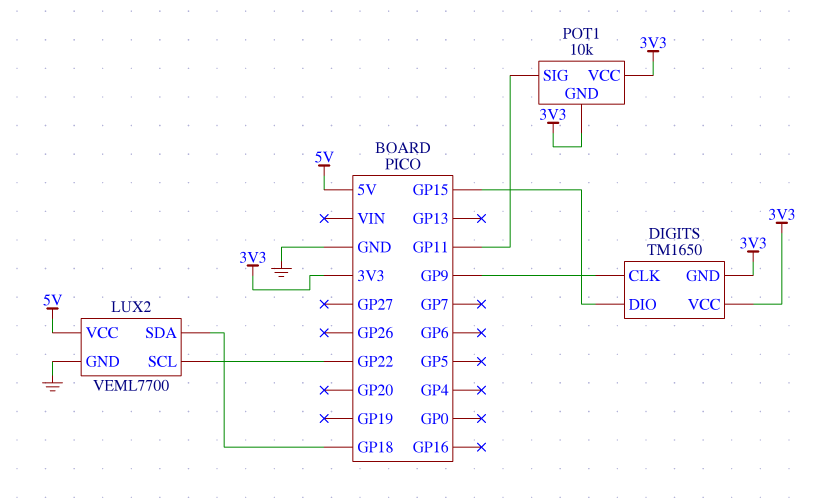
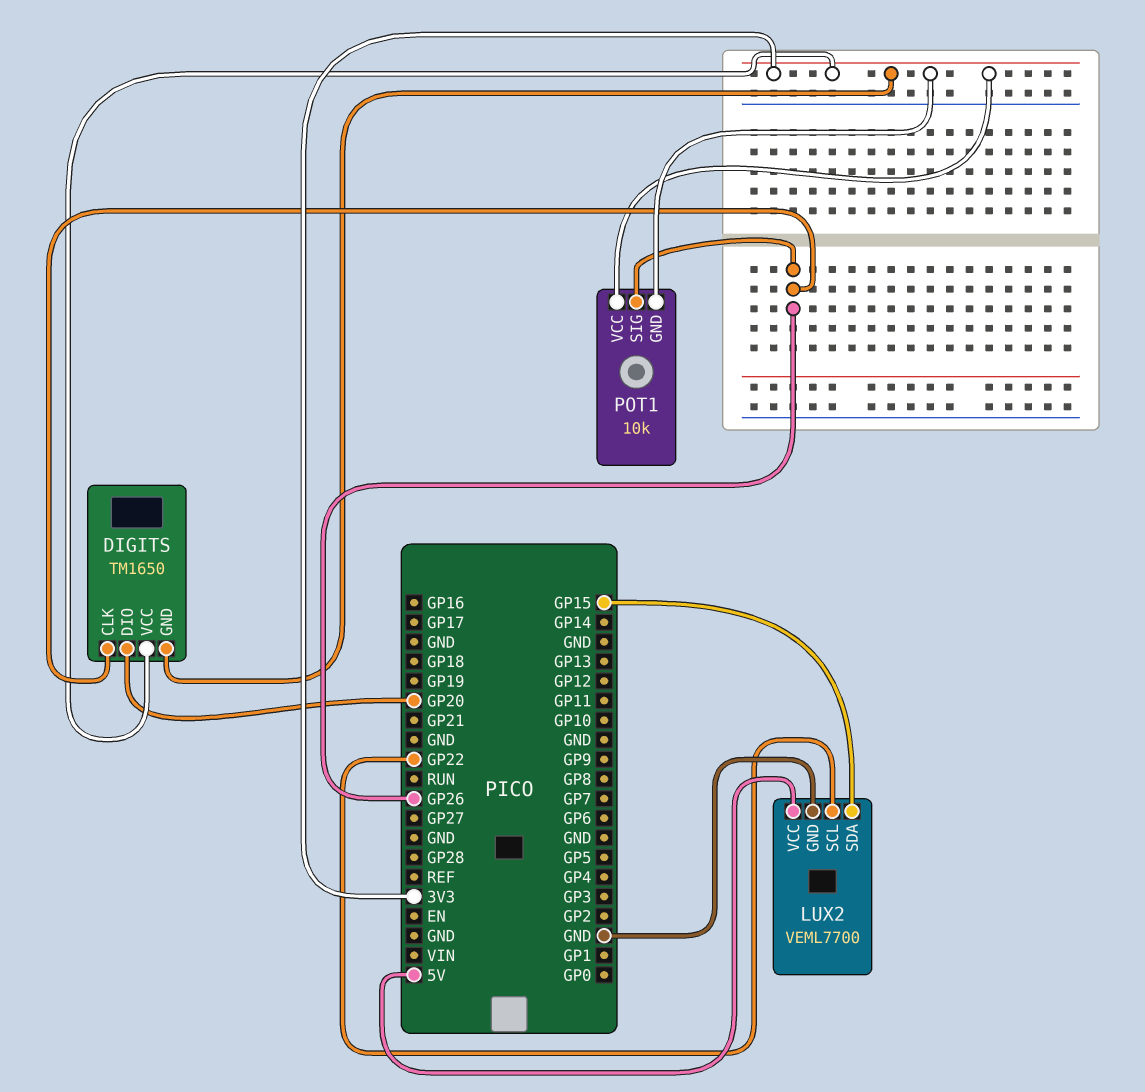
DIGITS pin CLK: GP9 -> GP26
DIGITS pin DIO: GP15 -> GP20
LUX2 pin SDA: GP18 -> GP15
POT1 pin SIG: GP11 -> GP26

